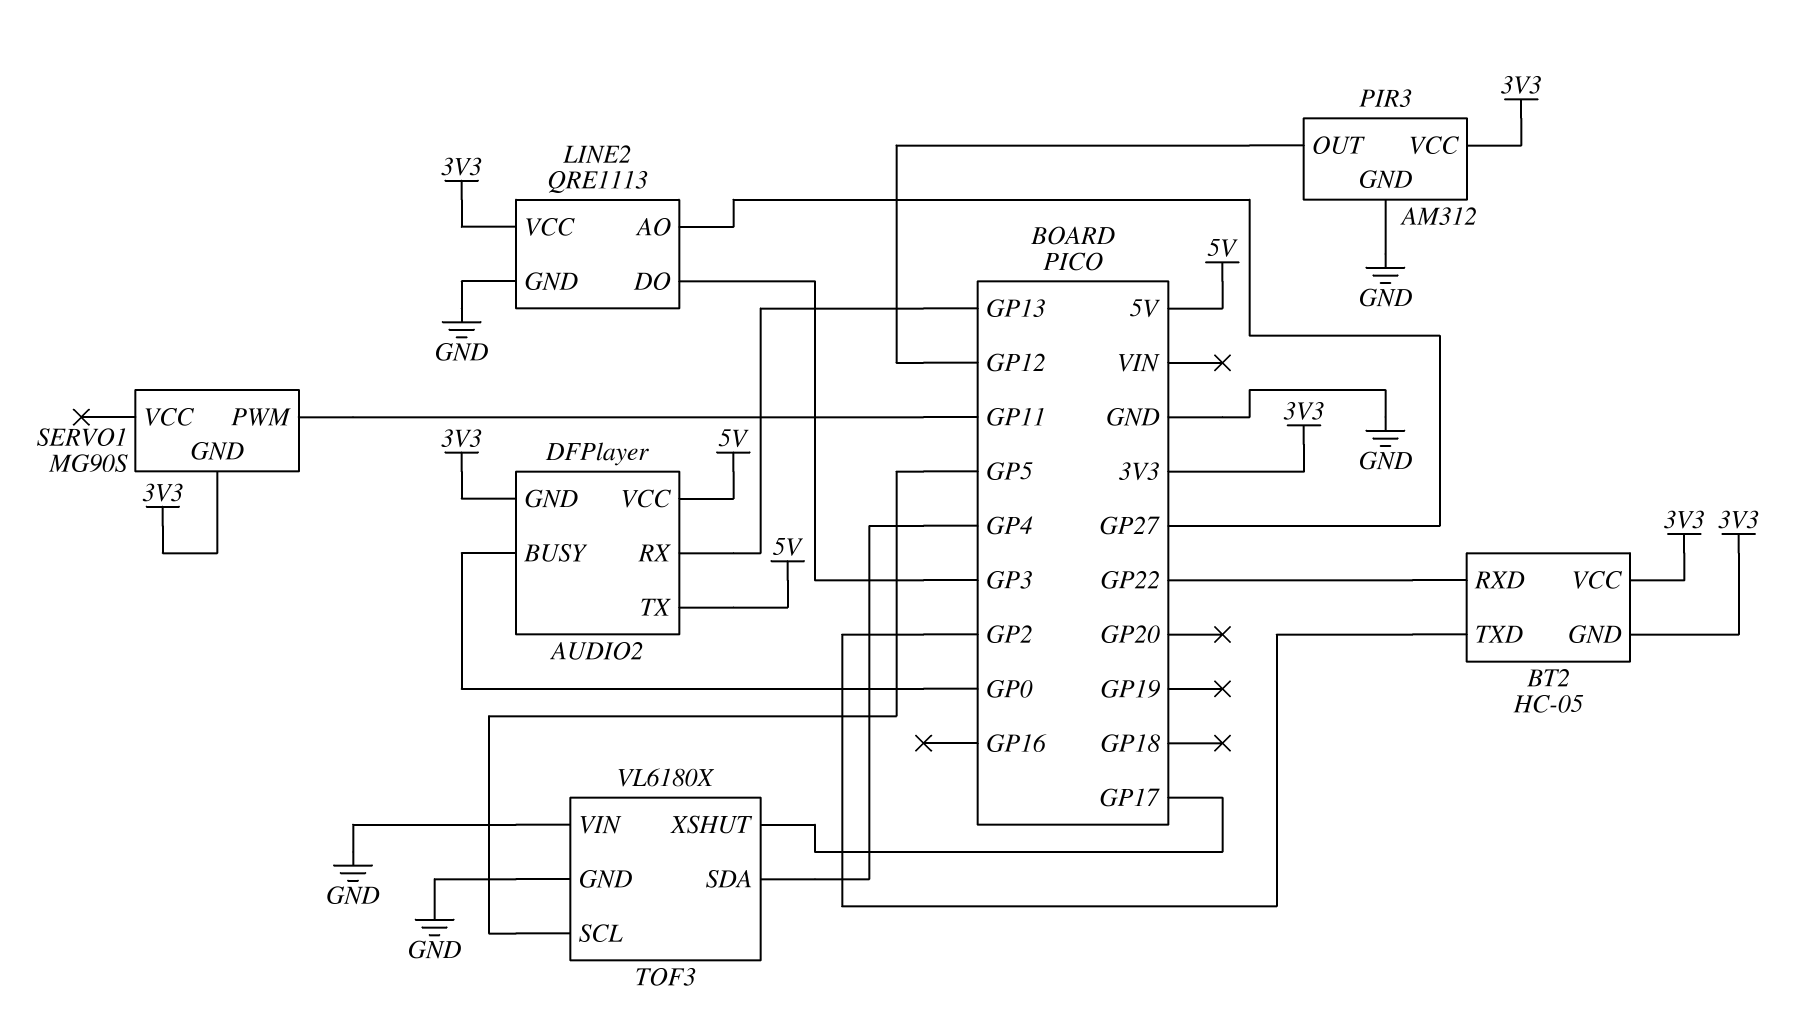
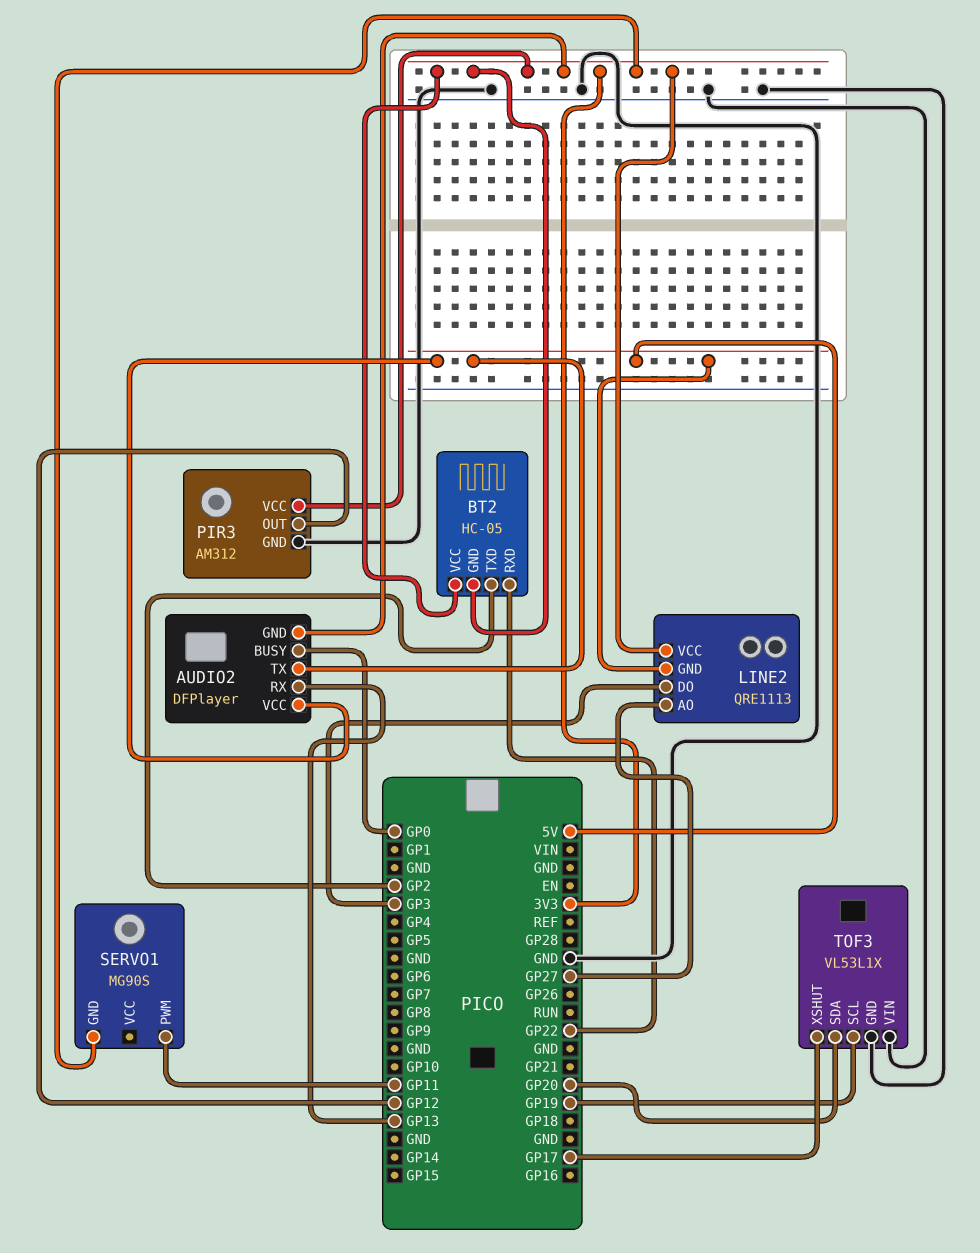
LINE2 pin GND: GND -> 5V
TOF3: VL6180X -> VL53L1X
TOF3 pin SCL: GP5 -> GP19
TOF3 pin SDA: GP4 -> GP20

